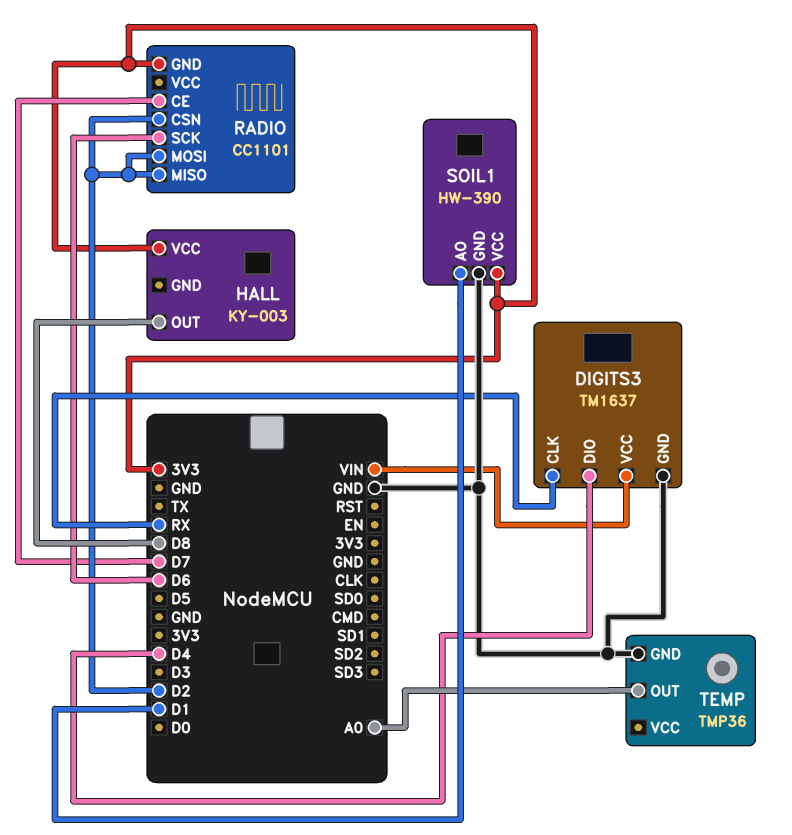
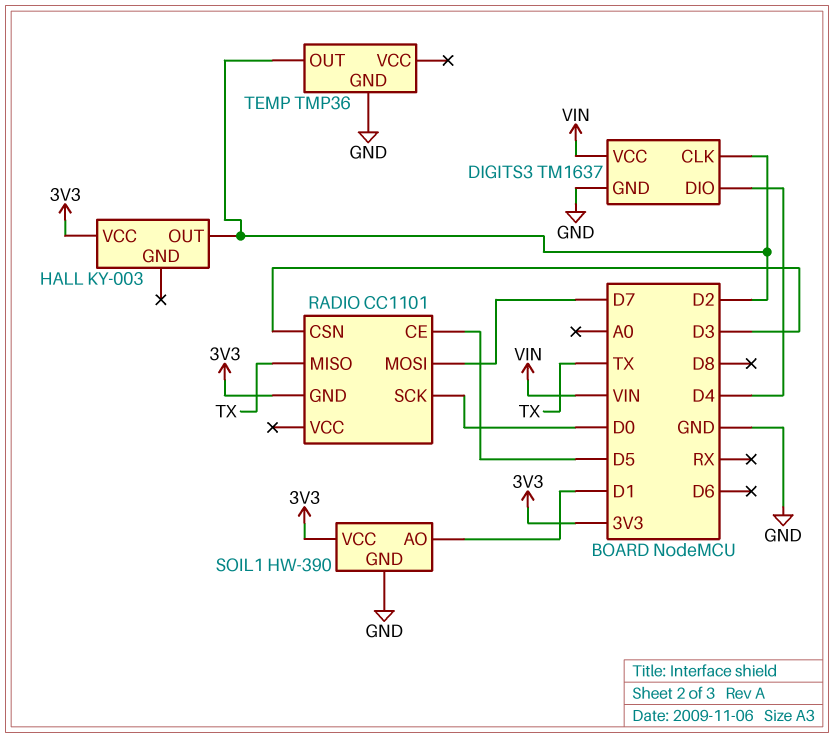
DIGITS3 pin CLK: RX -> D2
HALL pin OUT: D8 -> D2
RADIO pin CE: D7 -> D5
RADIO pin CSN: D2 -> D3
RADIO pin MISO: D2 -> TX
RADIO pin MOSI: D2 -> D7
RADIO pin SCK: D6 -> D0
TEMP pin OUT: A0 -> D2

